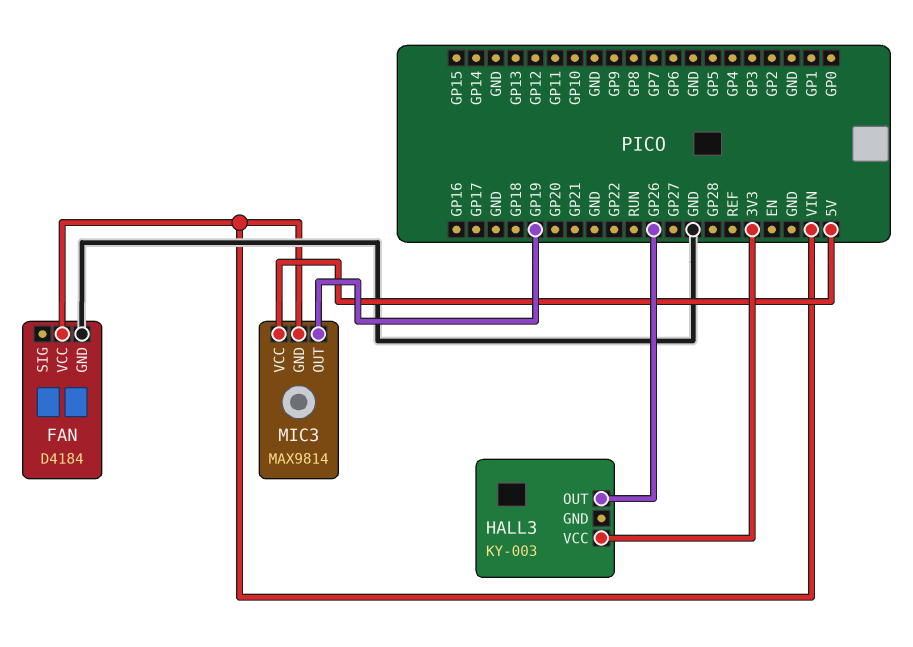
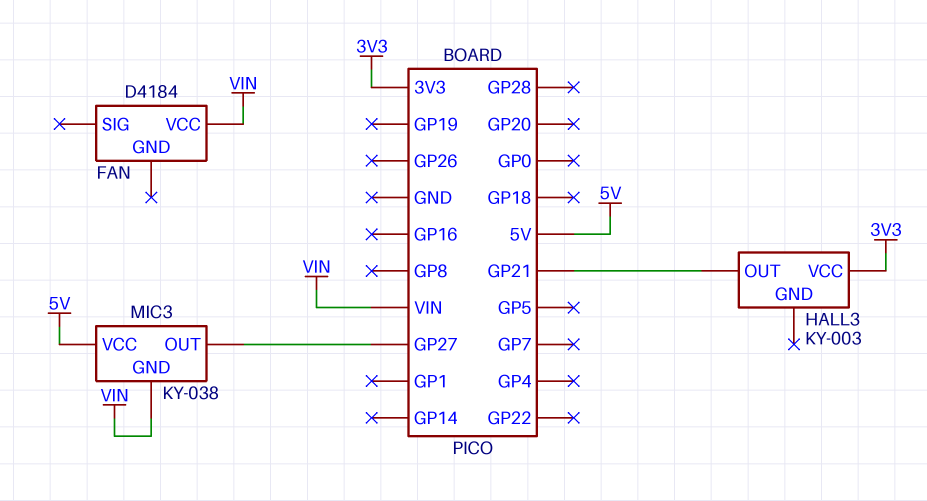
FAN pin GND: GND -> none
HALL3 pin OUT: GP26 -> GP21
MIC3: MAX9814 -> KY-038
MIC3 pin OUT: GP19 -> GP27

